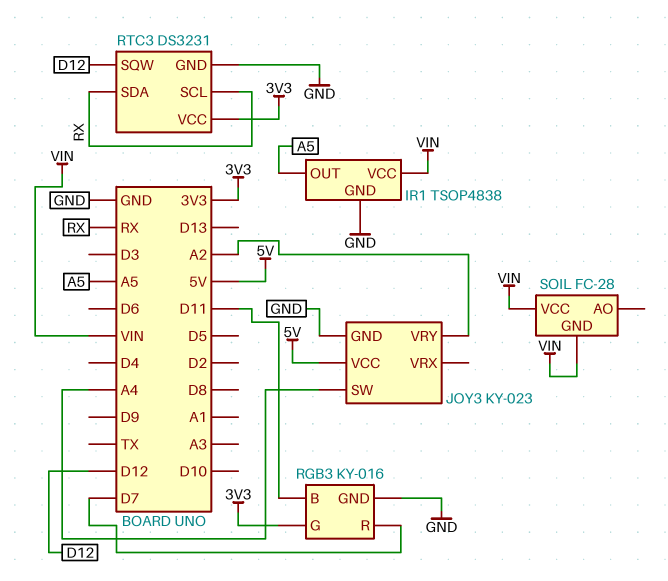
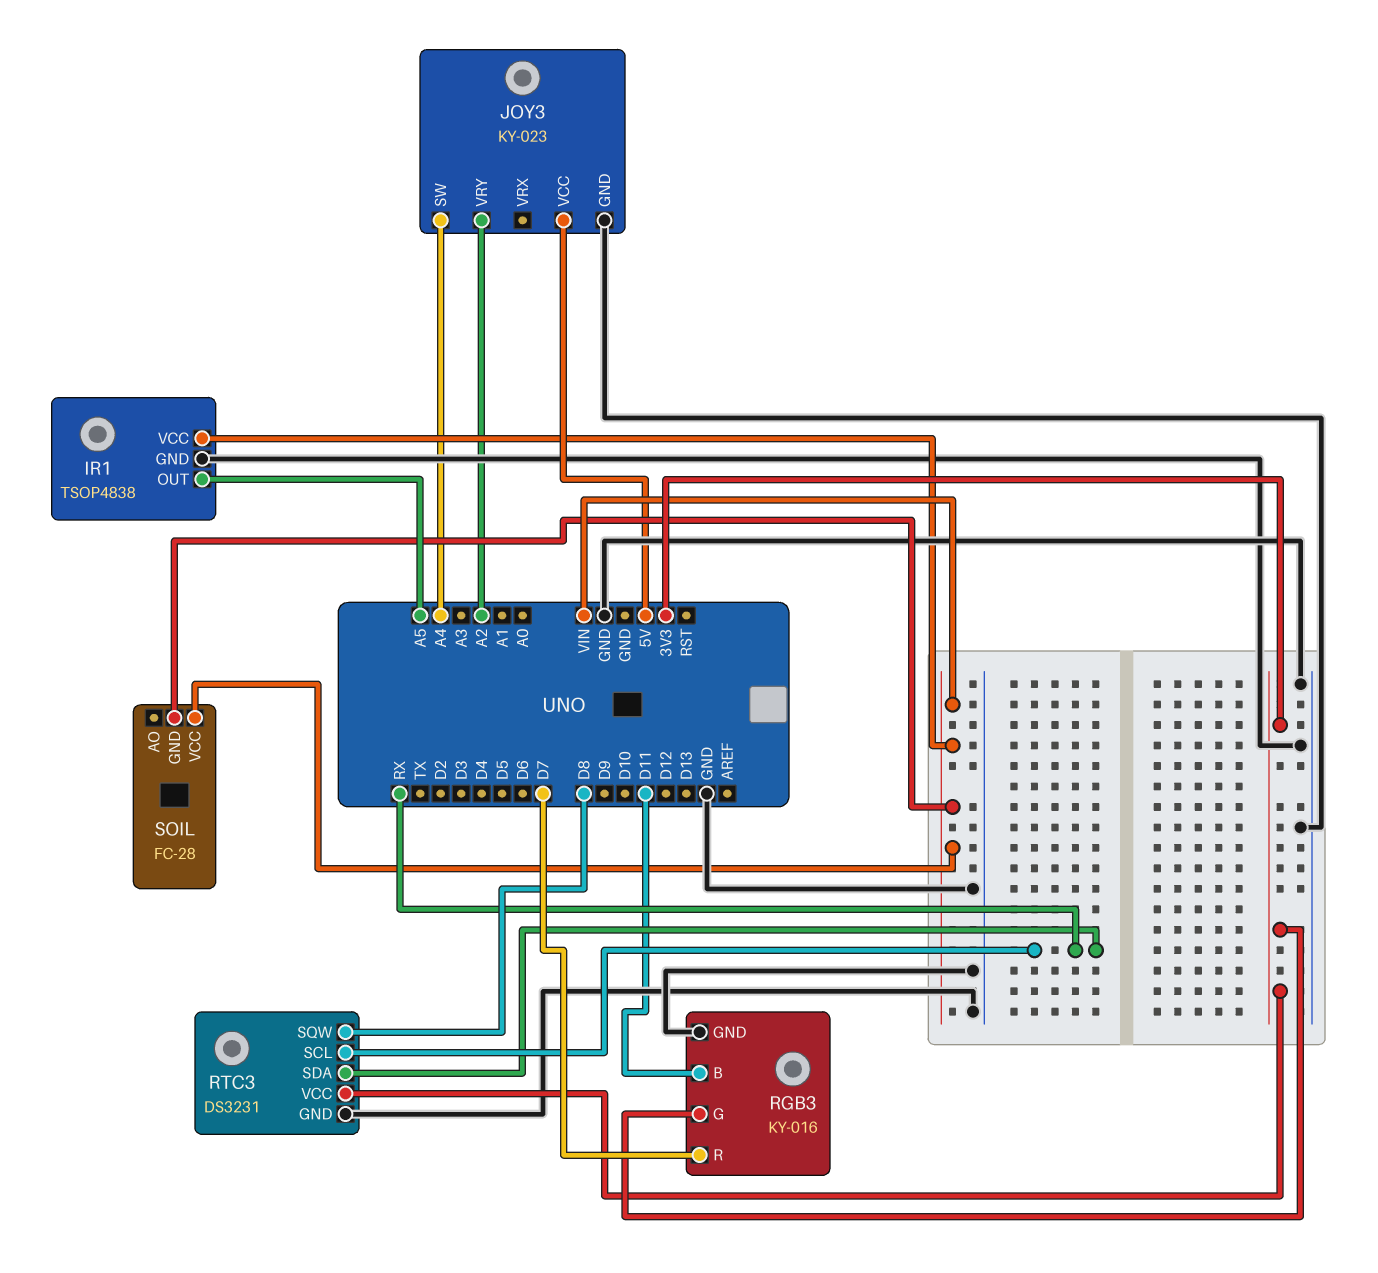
RTC3 pin SQW: D12 -> D8

